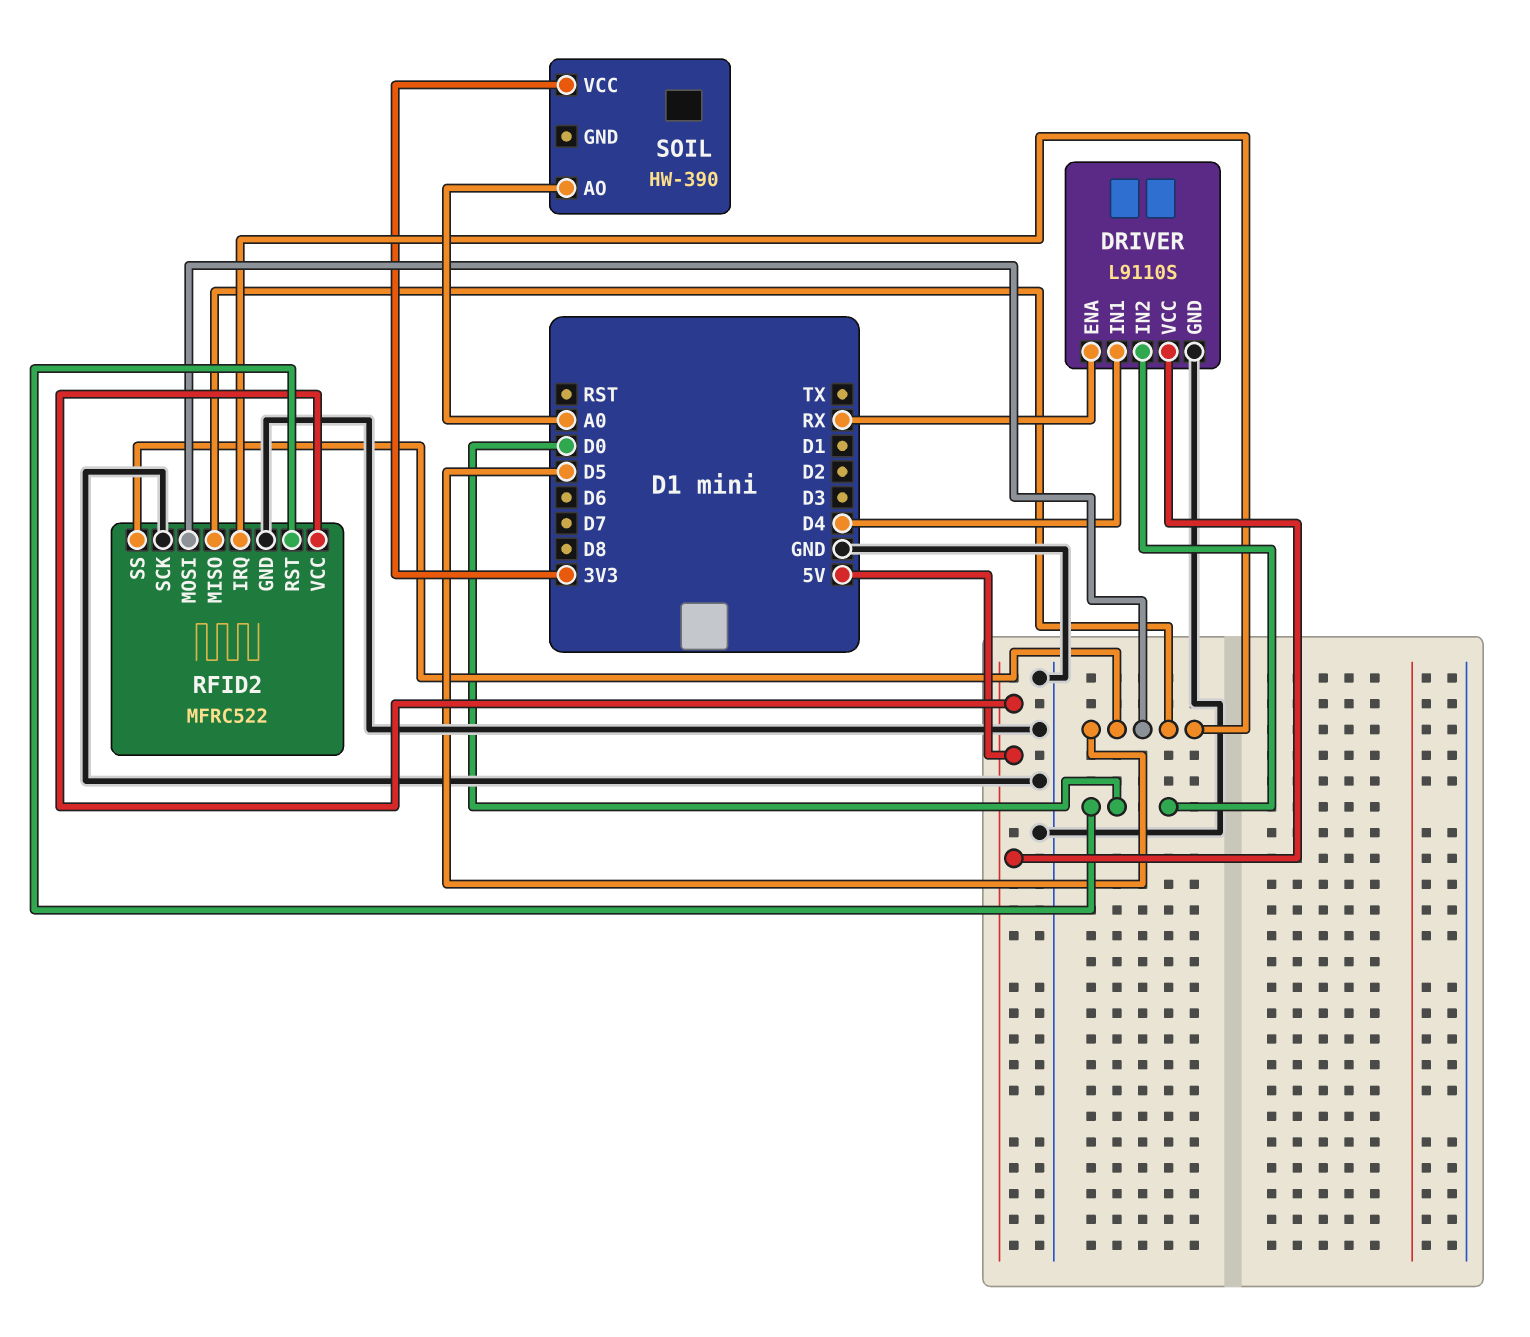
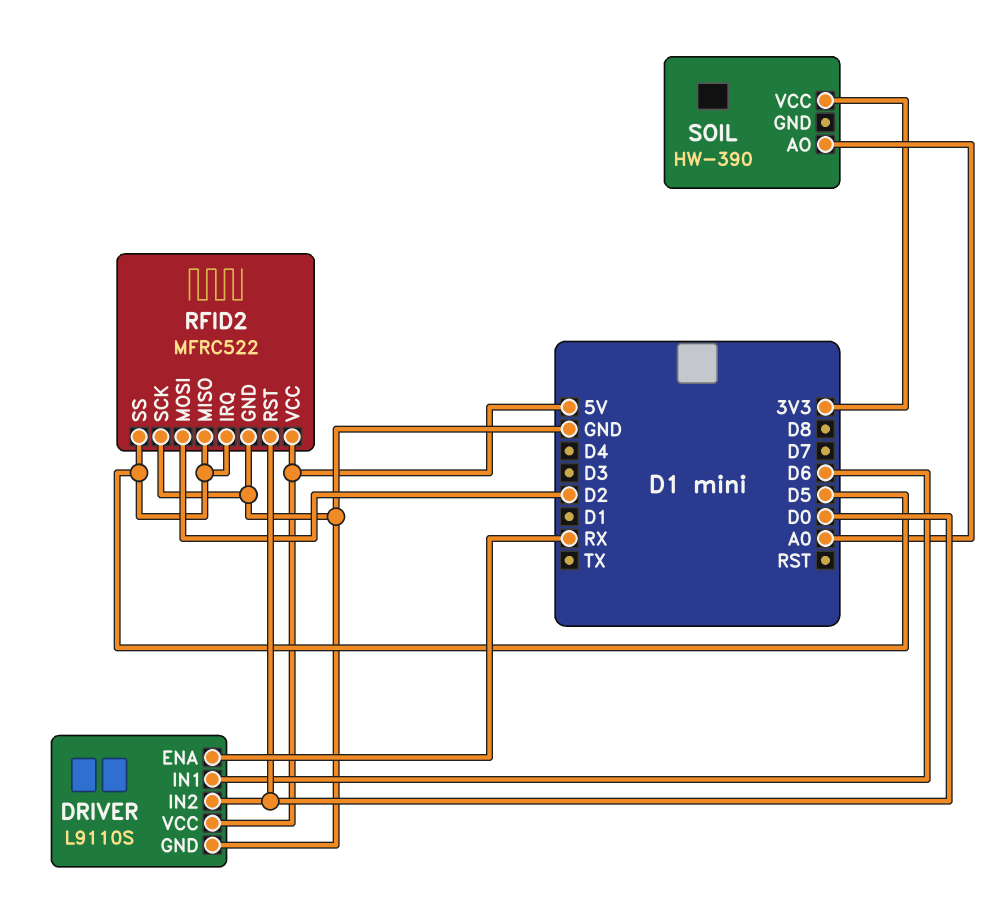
DRIVER pin IN1: D4 -> D6
RFID2 pin MOSI: D5 -> D2

